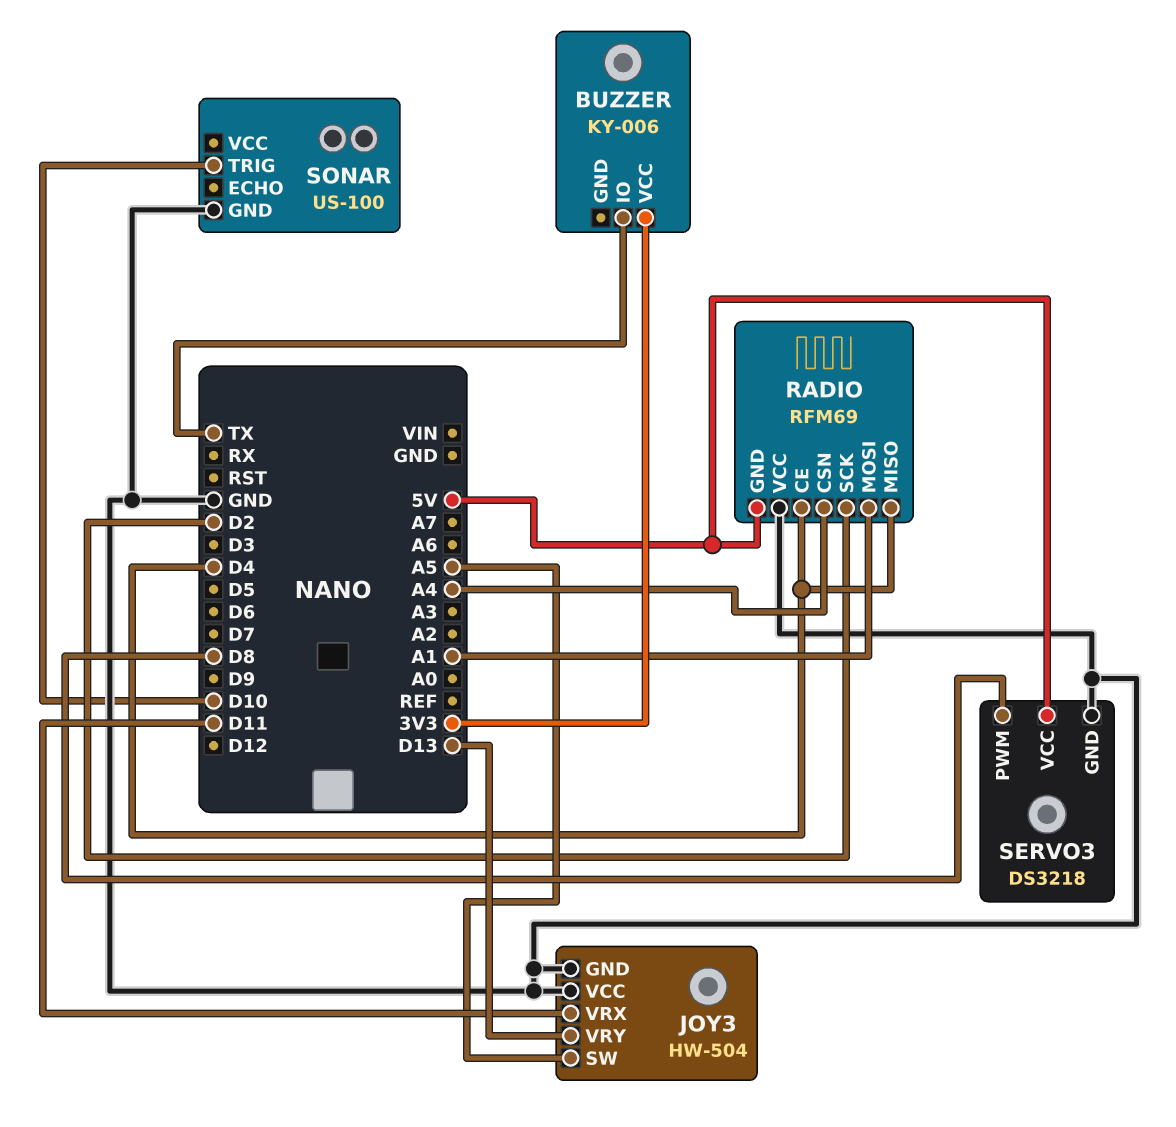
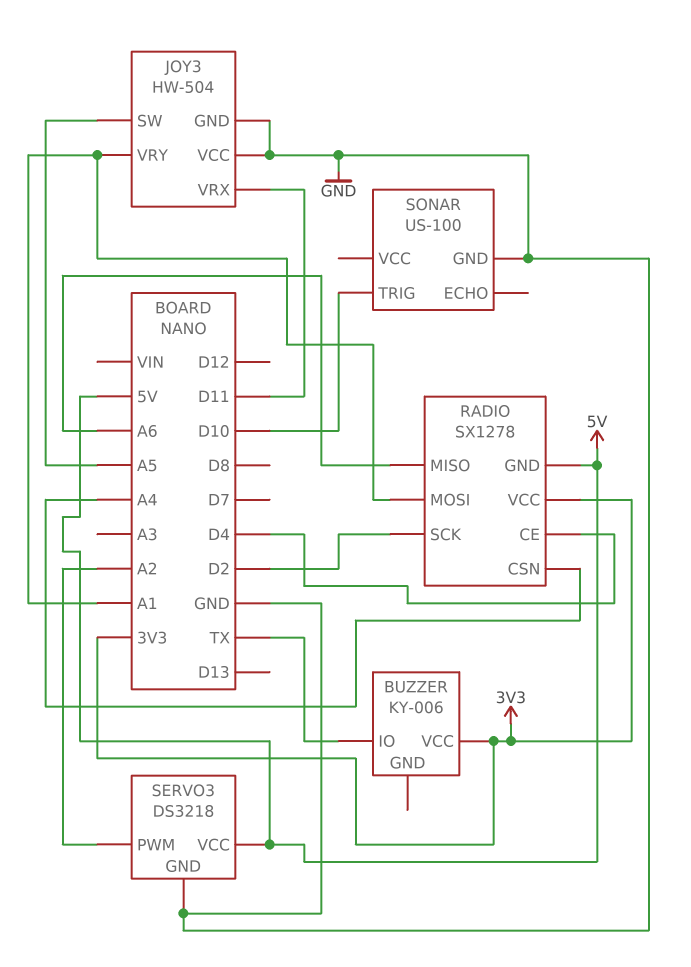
JOY3 pin VRY: D13 -> A1
RADIO: RFM69 -> SX1278
RADIO pin MISO: D4 -> A6
RADIO pin VCC: GND -> 3V3
SERVO3 pin PWM: D8 -> A2

